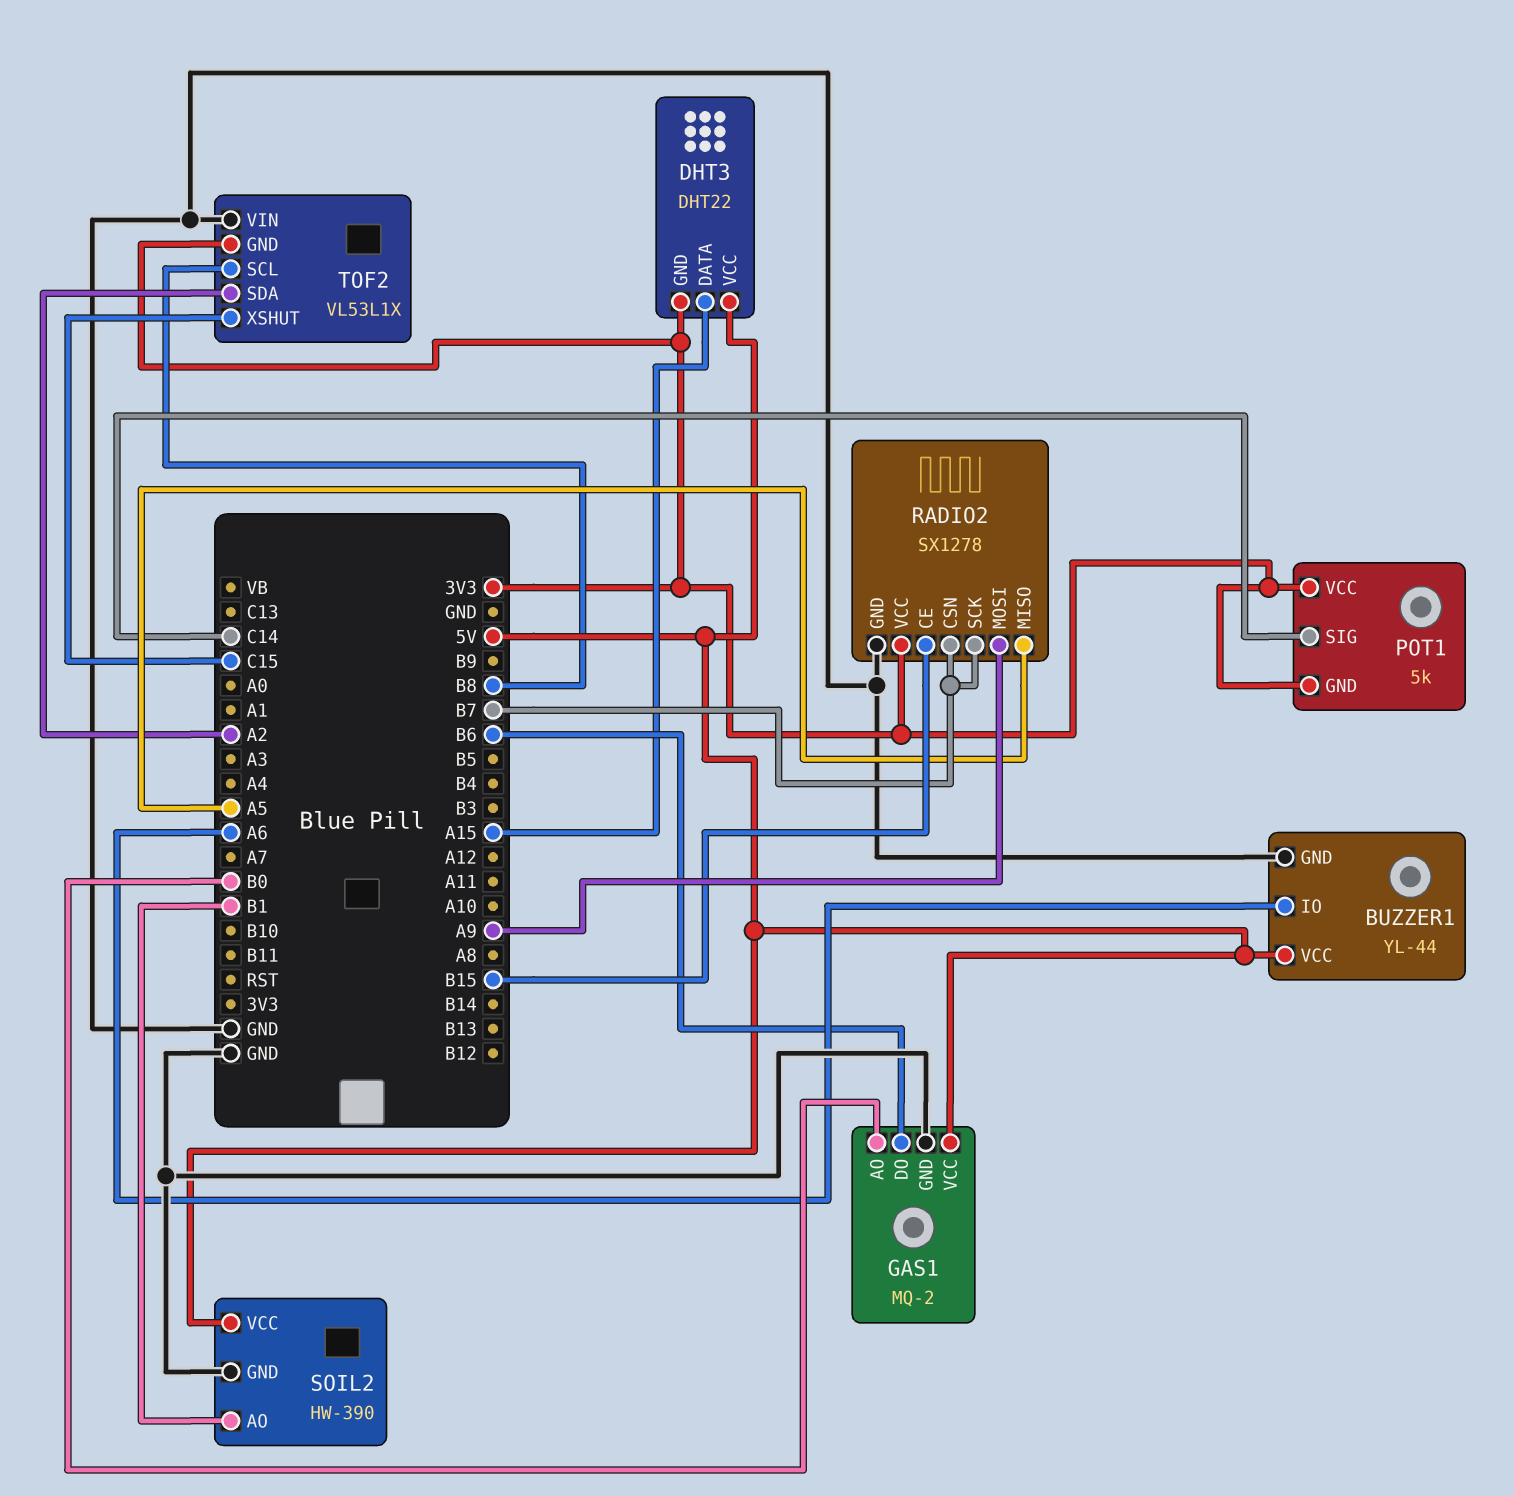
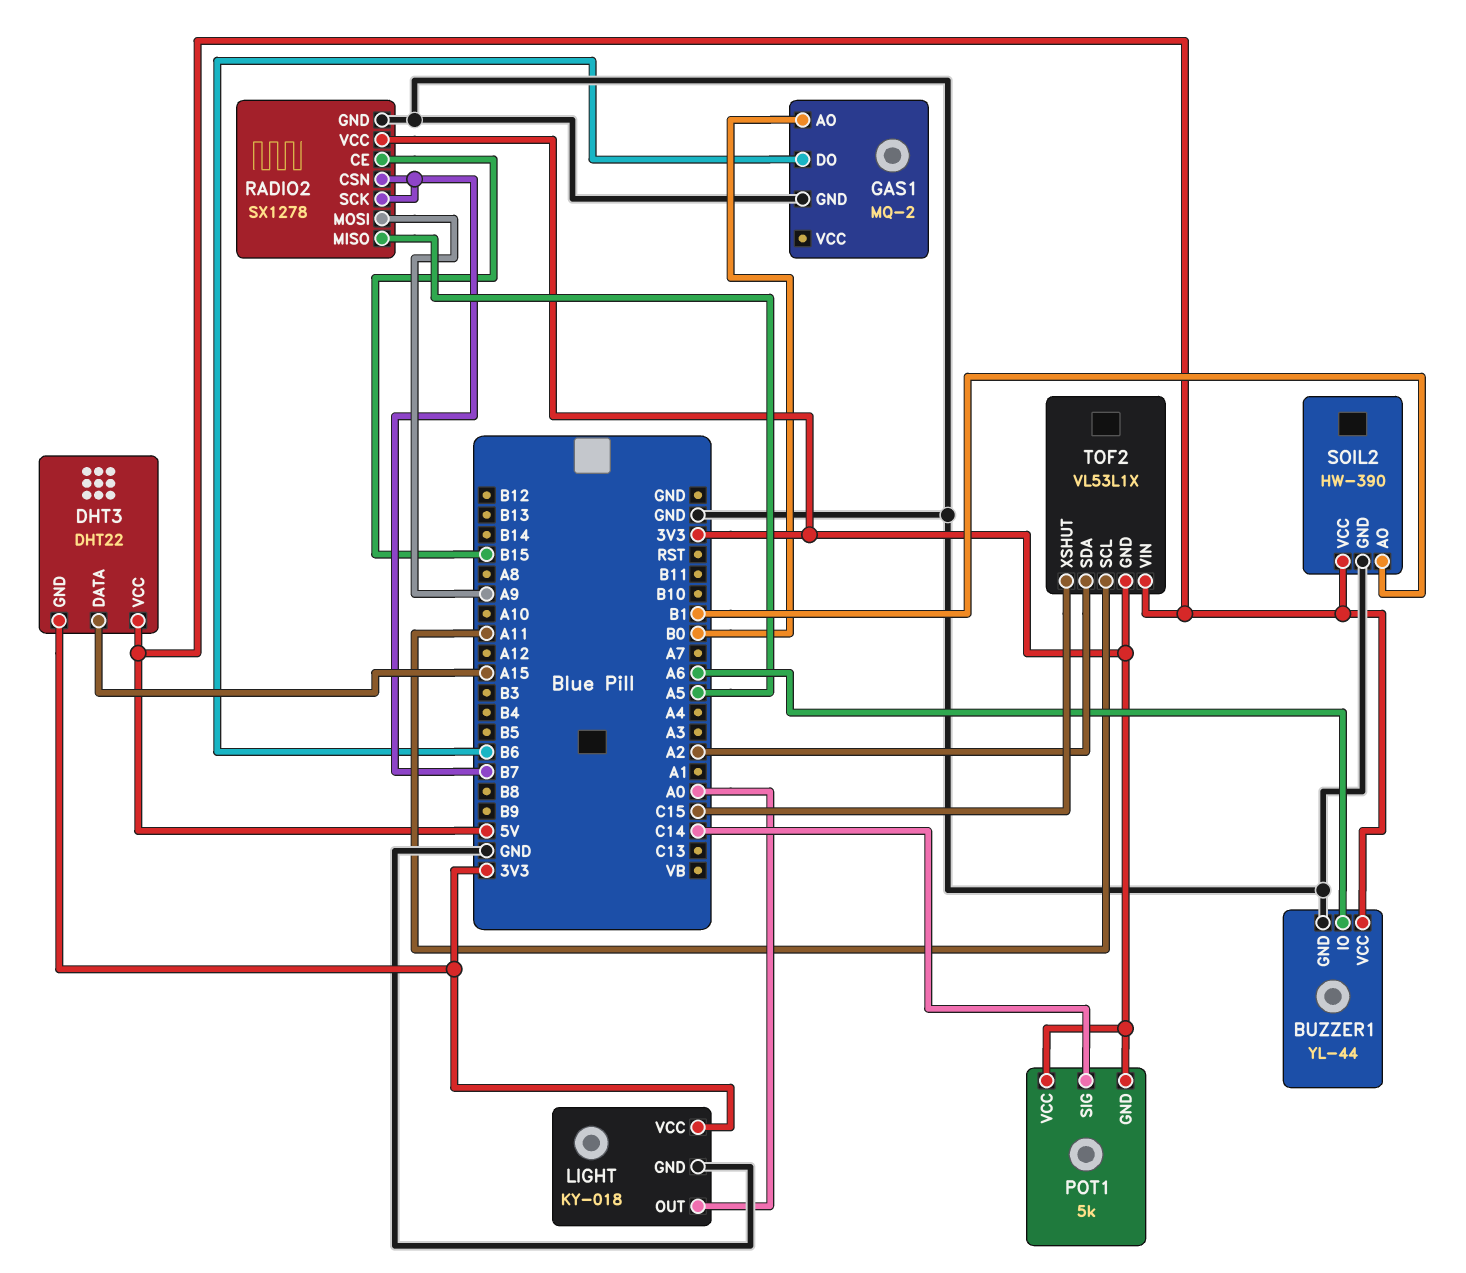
GAS1 pin VCC: 5V -> none
LIGHT: none -> KY-018
LIGHT pin GND: none -> GND
LIGHT pin OUT: none -> A0
LIGHT pin VCC: none -> 3V3
TOF2 pin SCL: B8 -> A11
TOF2 pin VIN: GND -> 5V

